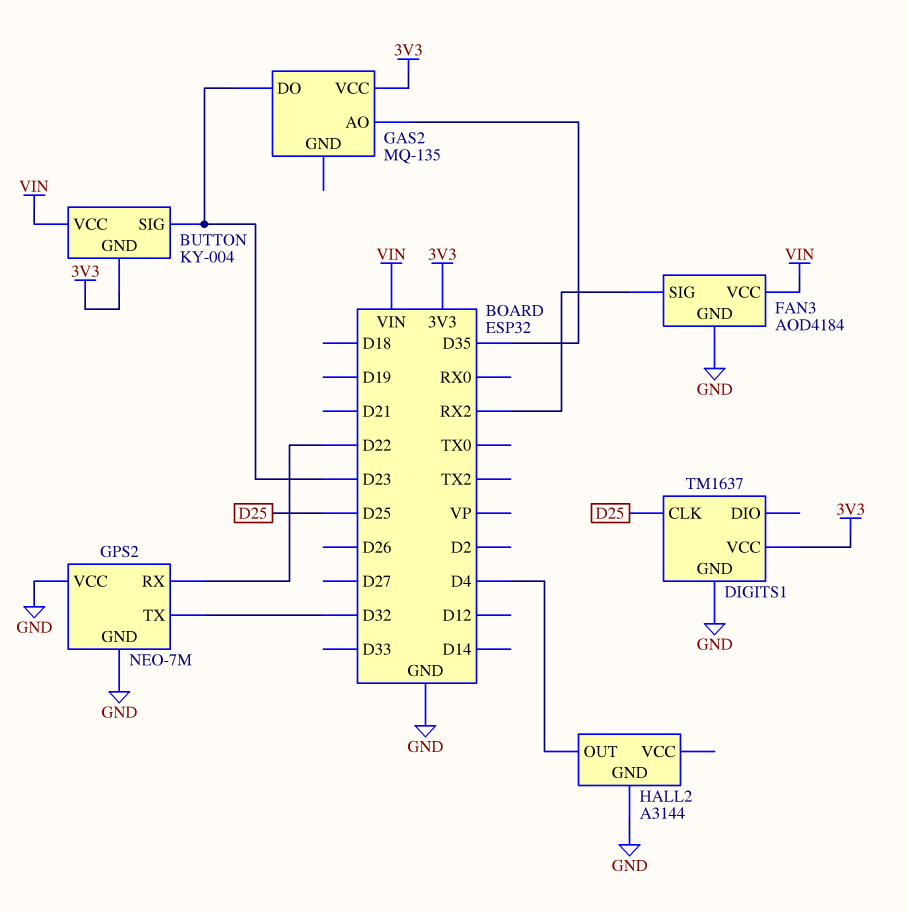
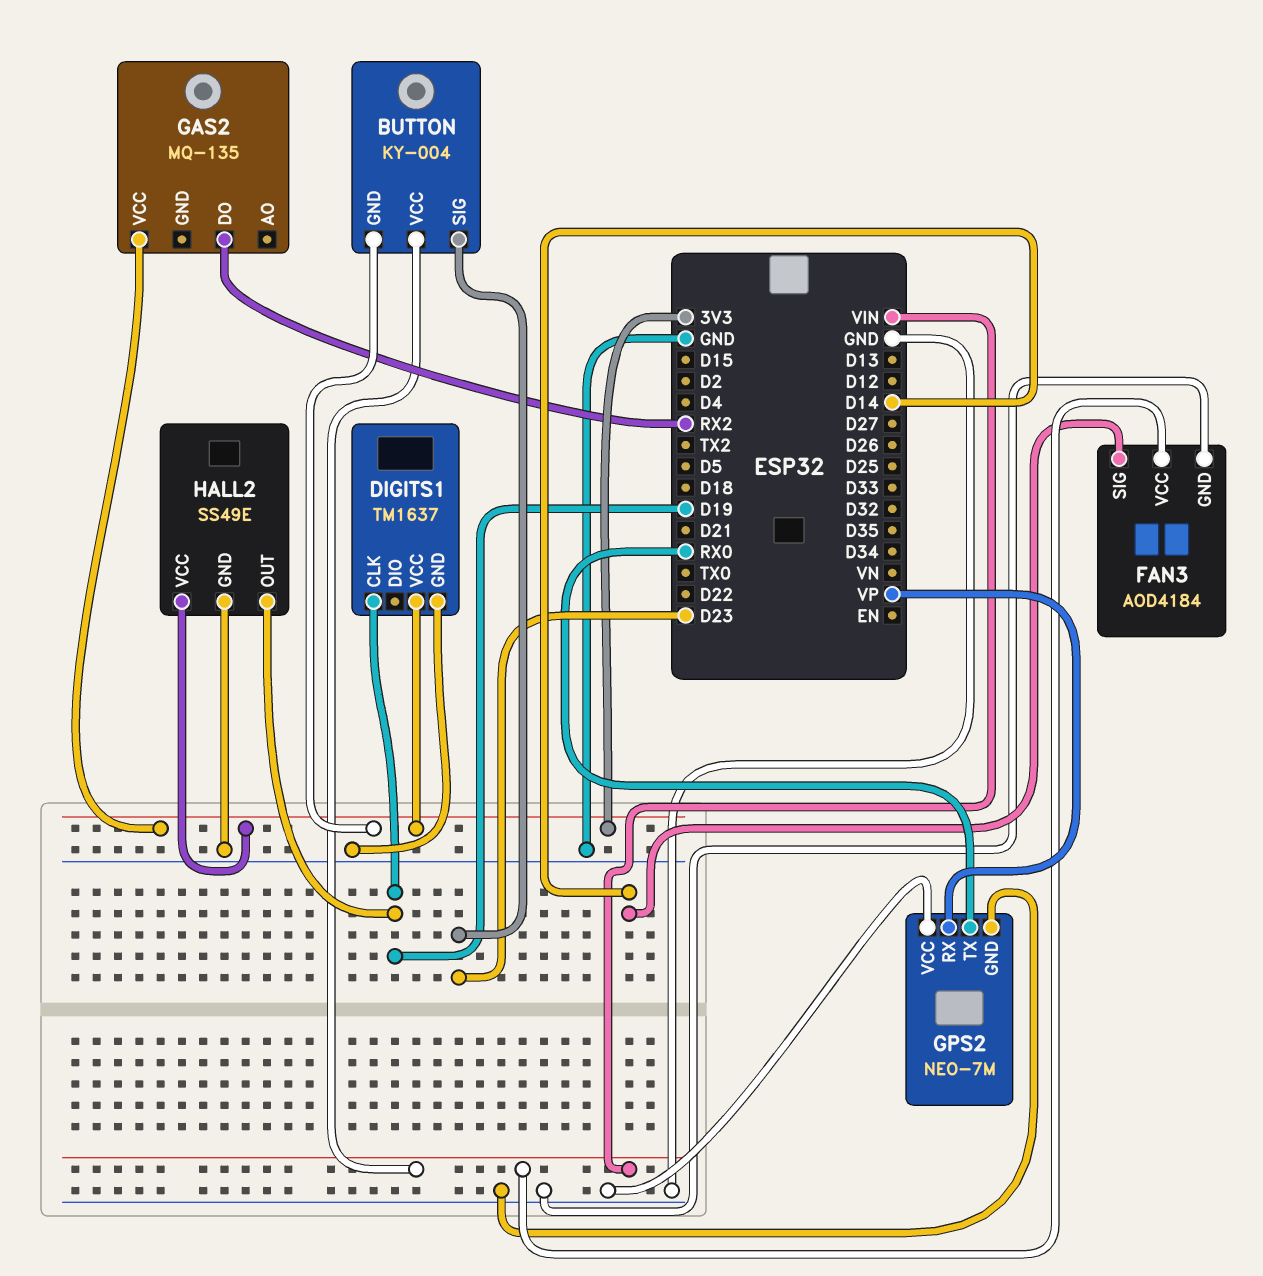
DIGITS1 pin CLK: D25 -> D19
FAN3 pin SIG: RX2 -> D14
GAS2 pin AO: D35 -> none
GAS2 pin DO: D23 -> RX2
GPS2 pin RX: D22 -> VP
GPS2 pin TX: D32 -> RX0
HALL2: A3144 -> SS49E
HALL2 pin OUT: D4 -> D19
HALL2 pin VCC: none -> 3V3

